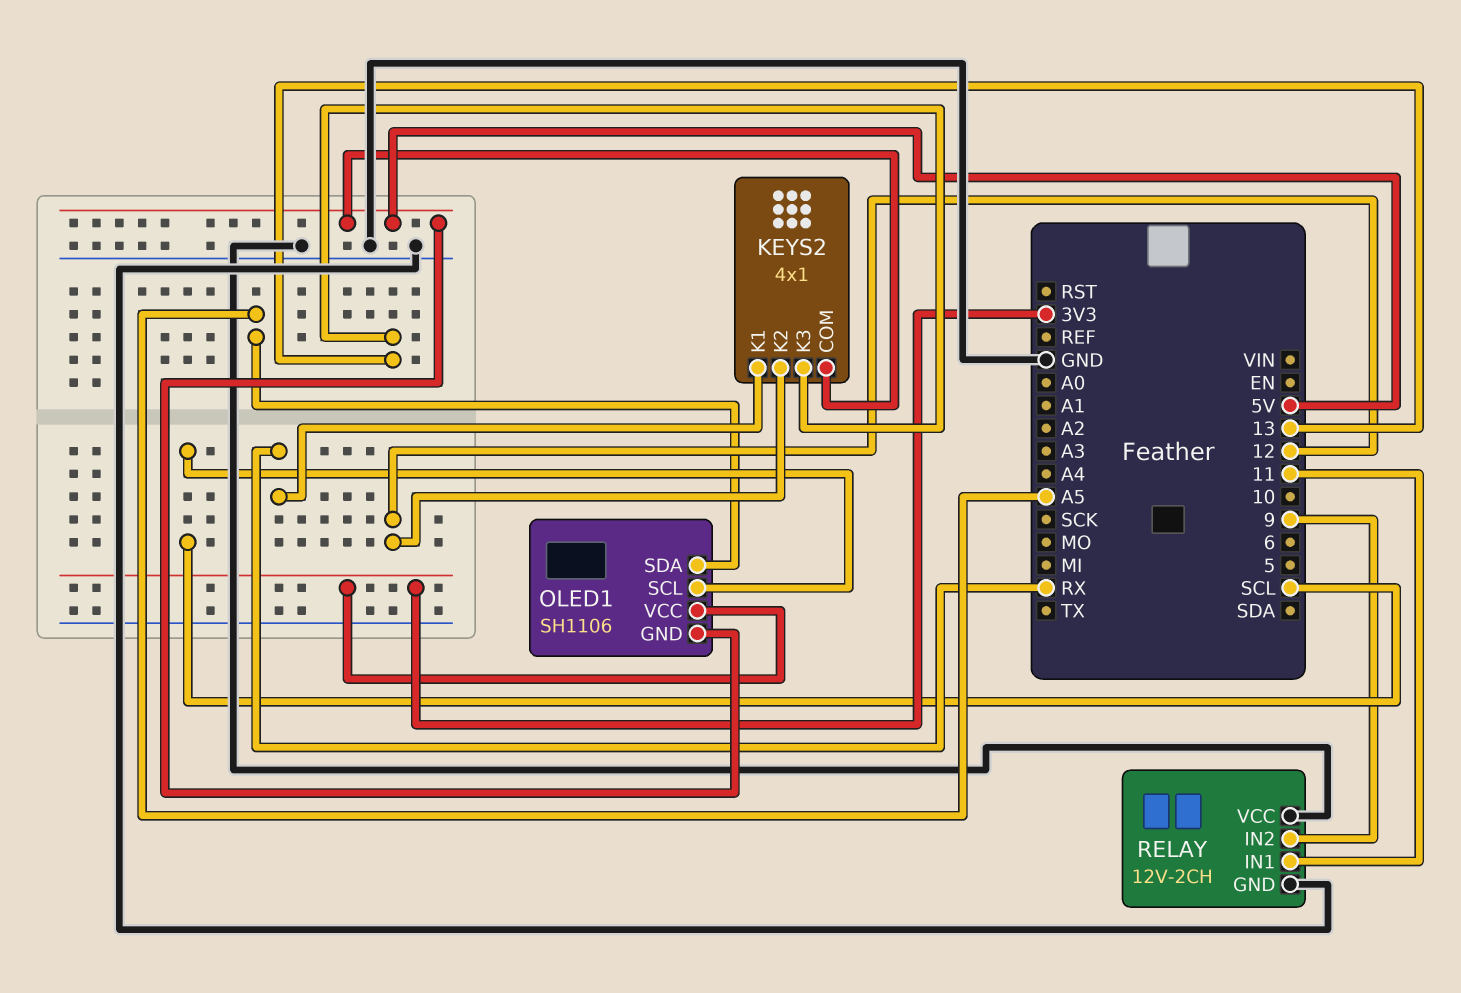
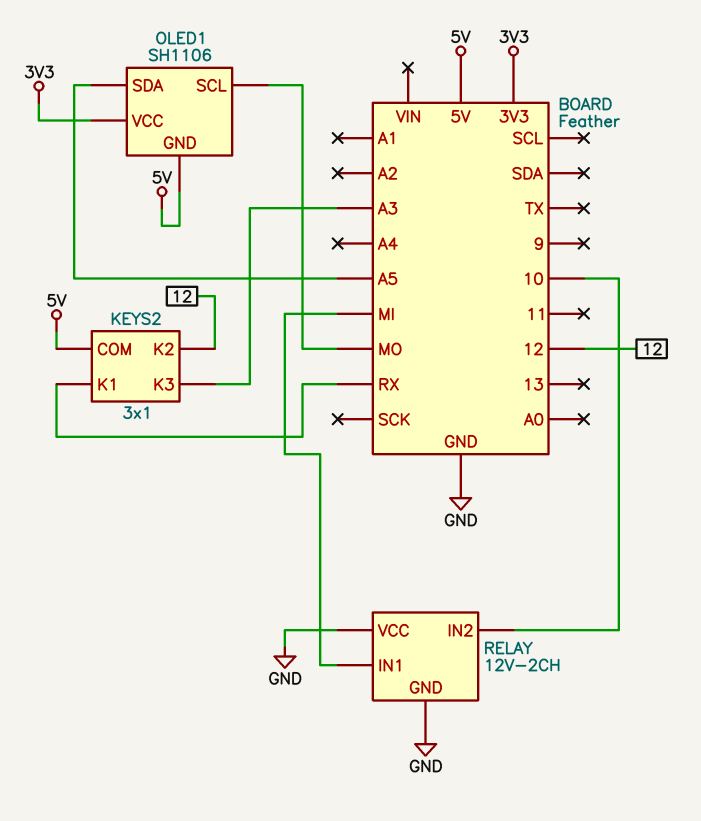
KEYS2: 4x1 -> 3x1
KEYS2 pin K3: 13 -> A3
OLED1 pin SCL: SCL -> MO
RELAY pin IN1: 11 -> MI
RELAY pin IN2: 9 -> 10

